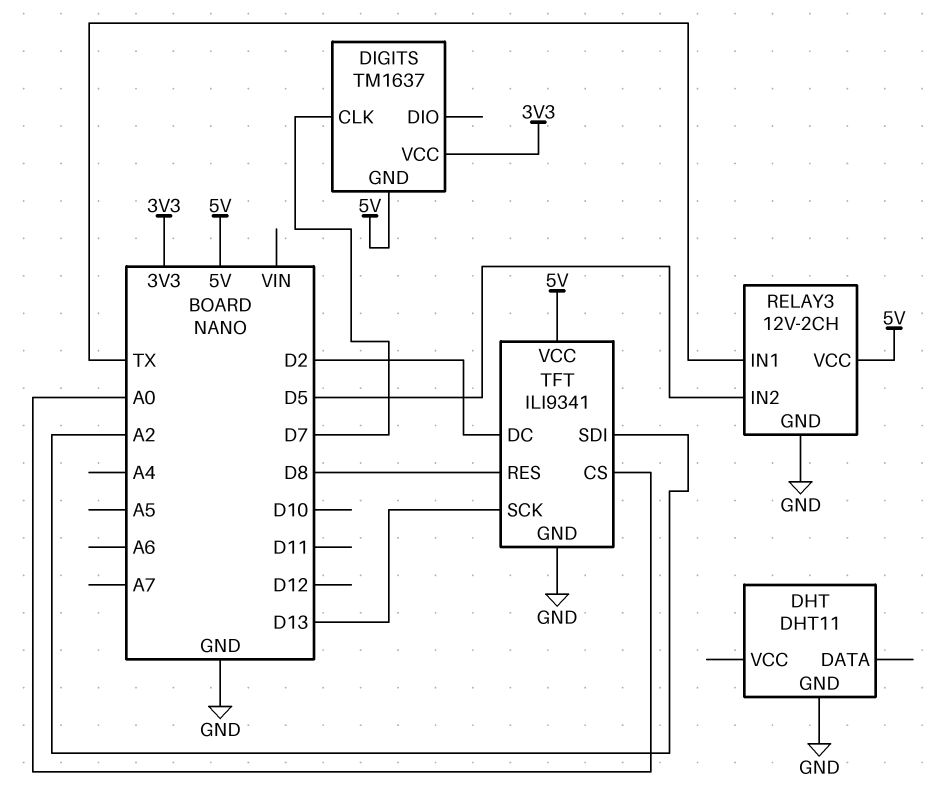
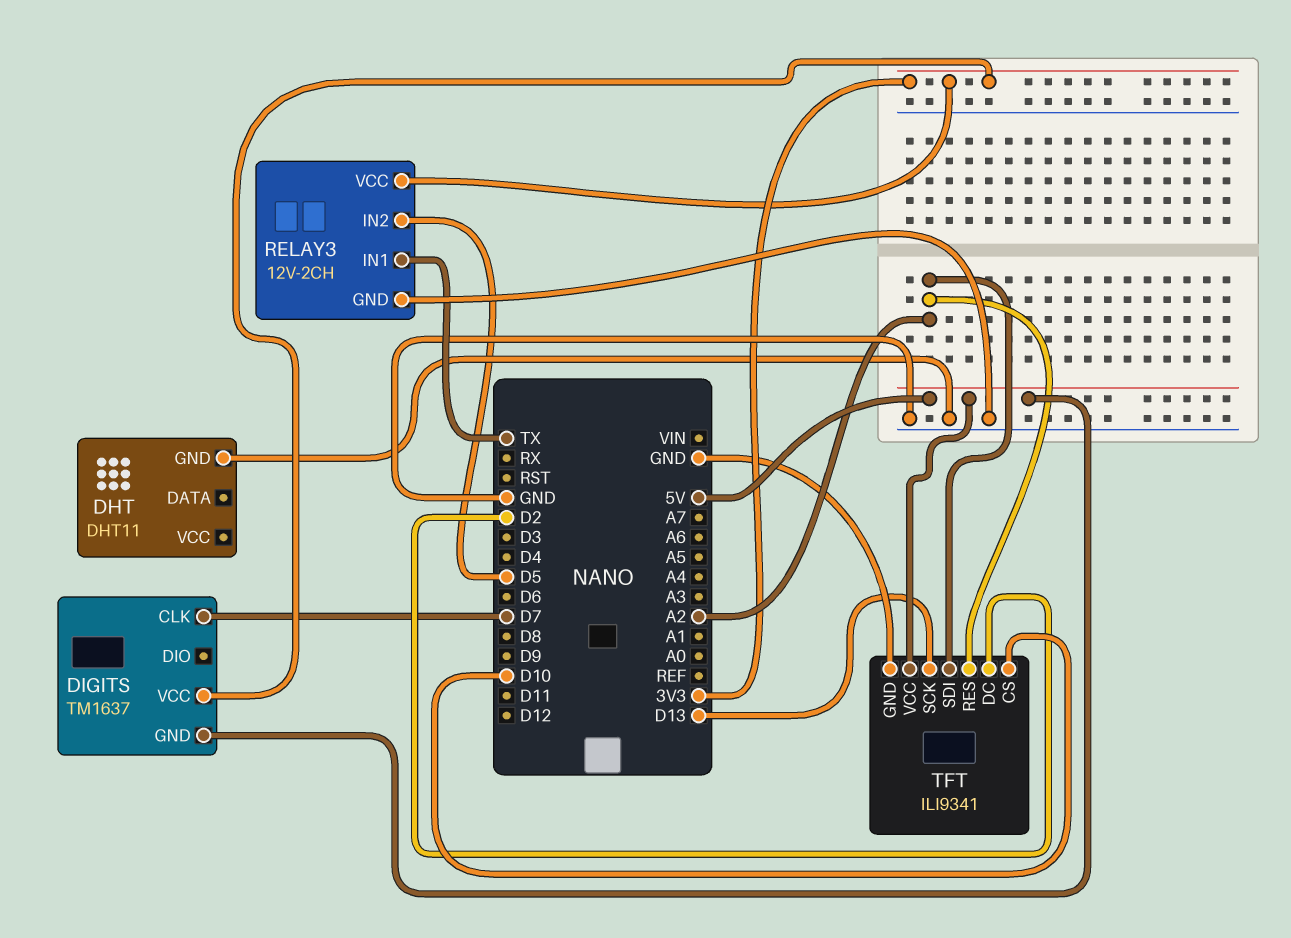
RELAY3 pin VCC: 5V -> 3V3
TFT pin CS: A0 -> D10
TFT pin RES: D8 -> A2

